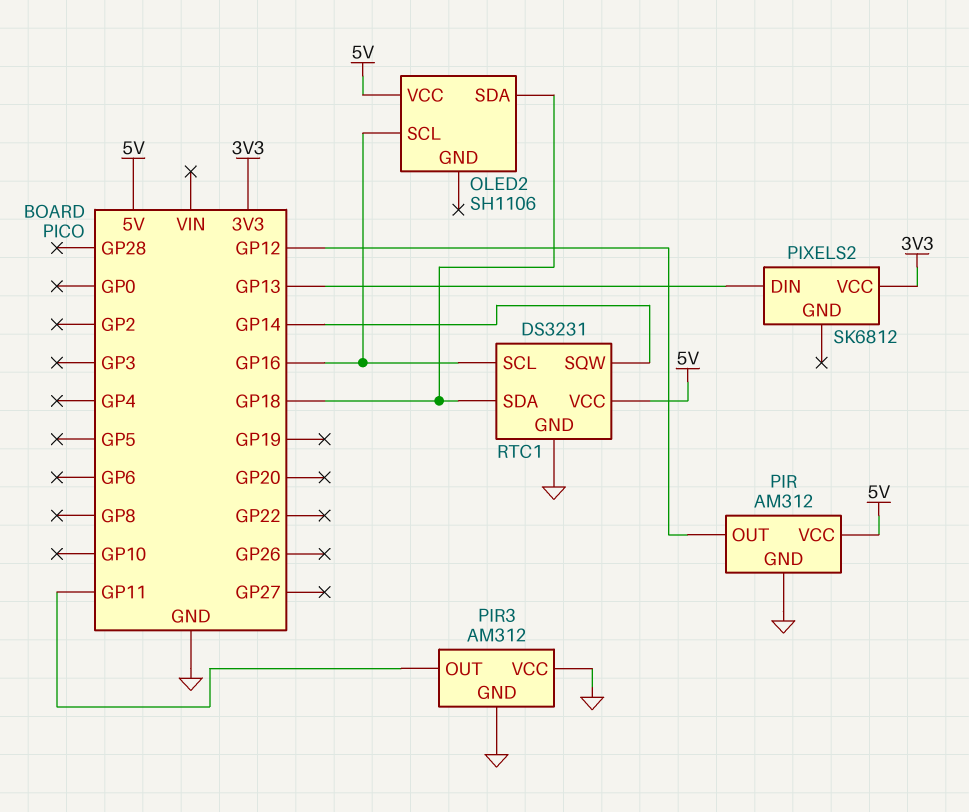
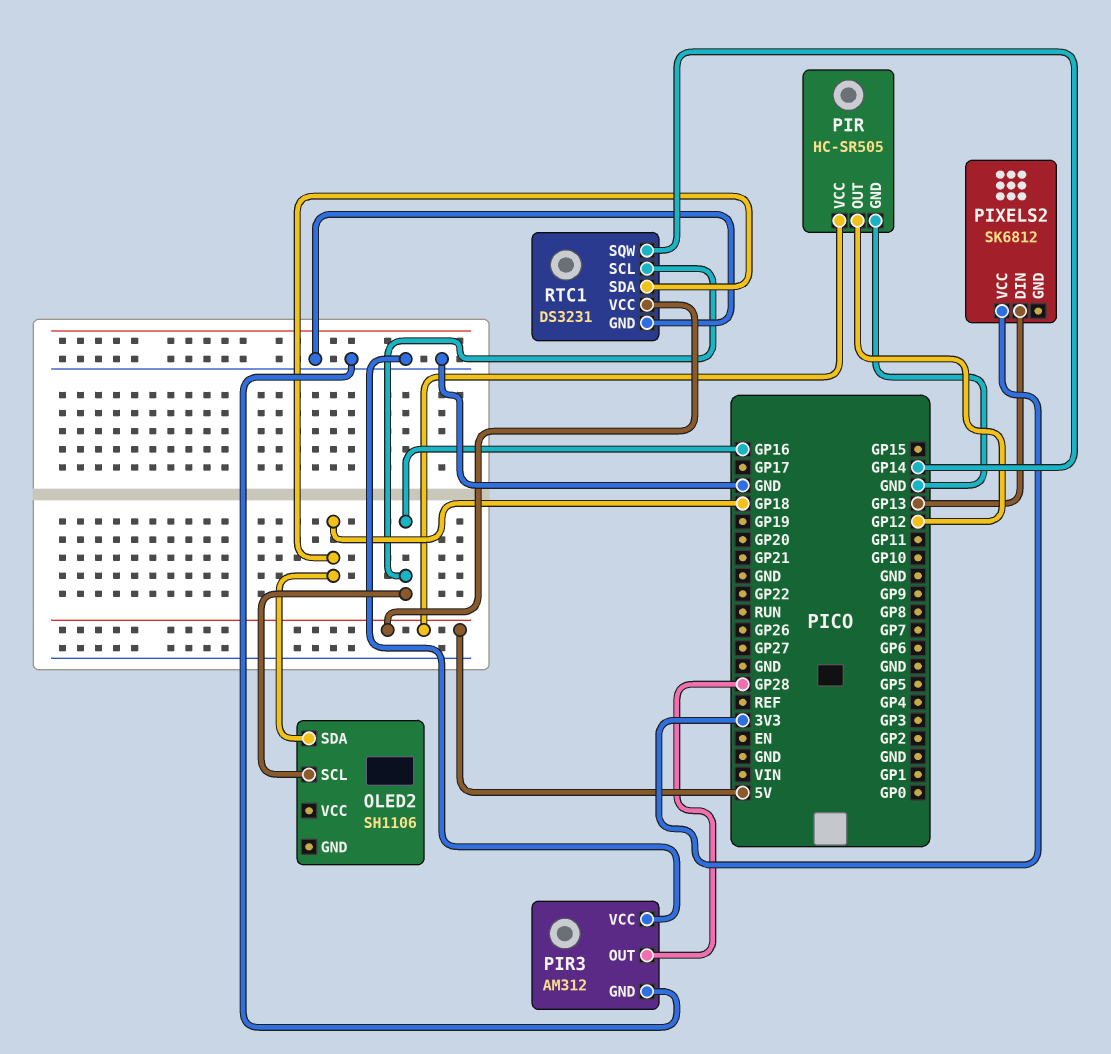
OLED2 pin VCC: 5V -> none
PIR: AM312 -> HC-SR505
PIR3 pin OUT: GP11 -> GP28

